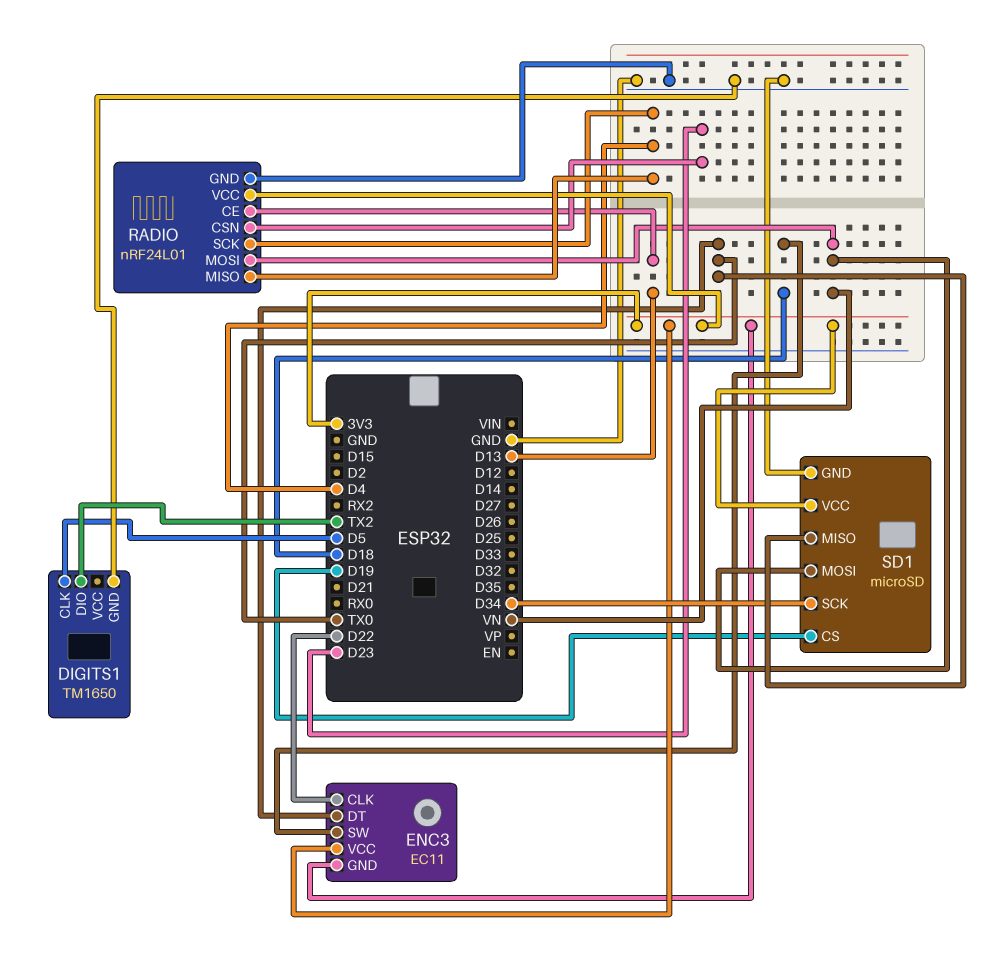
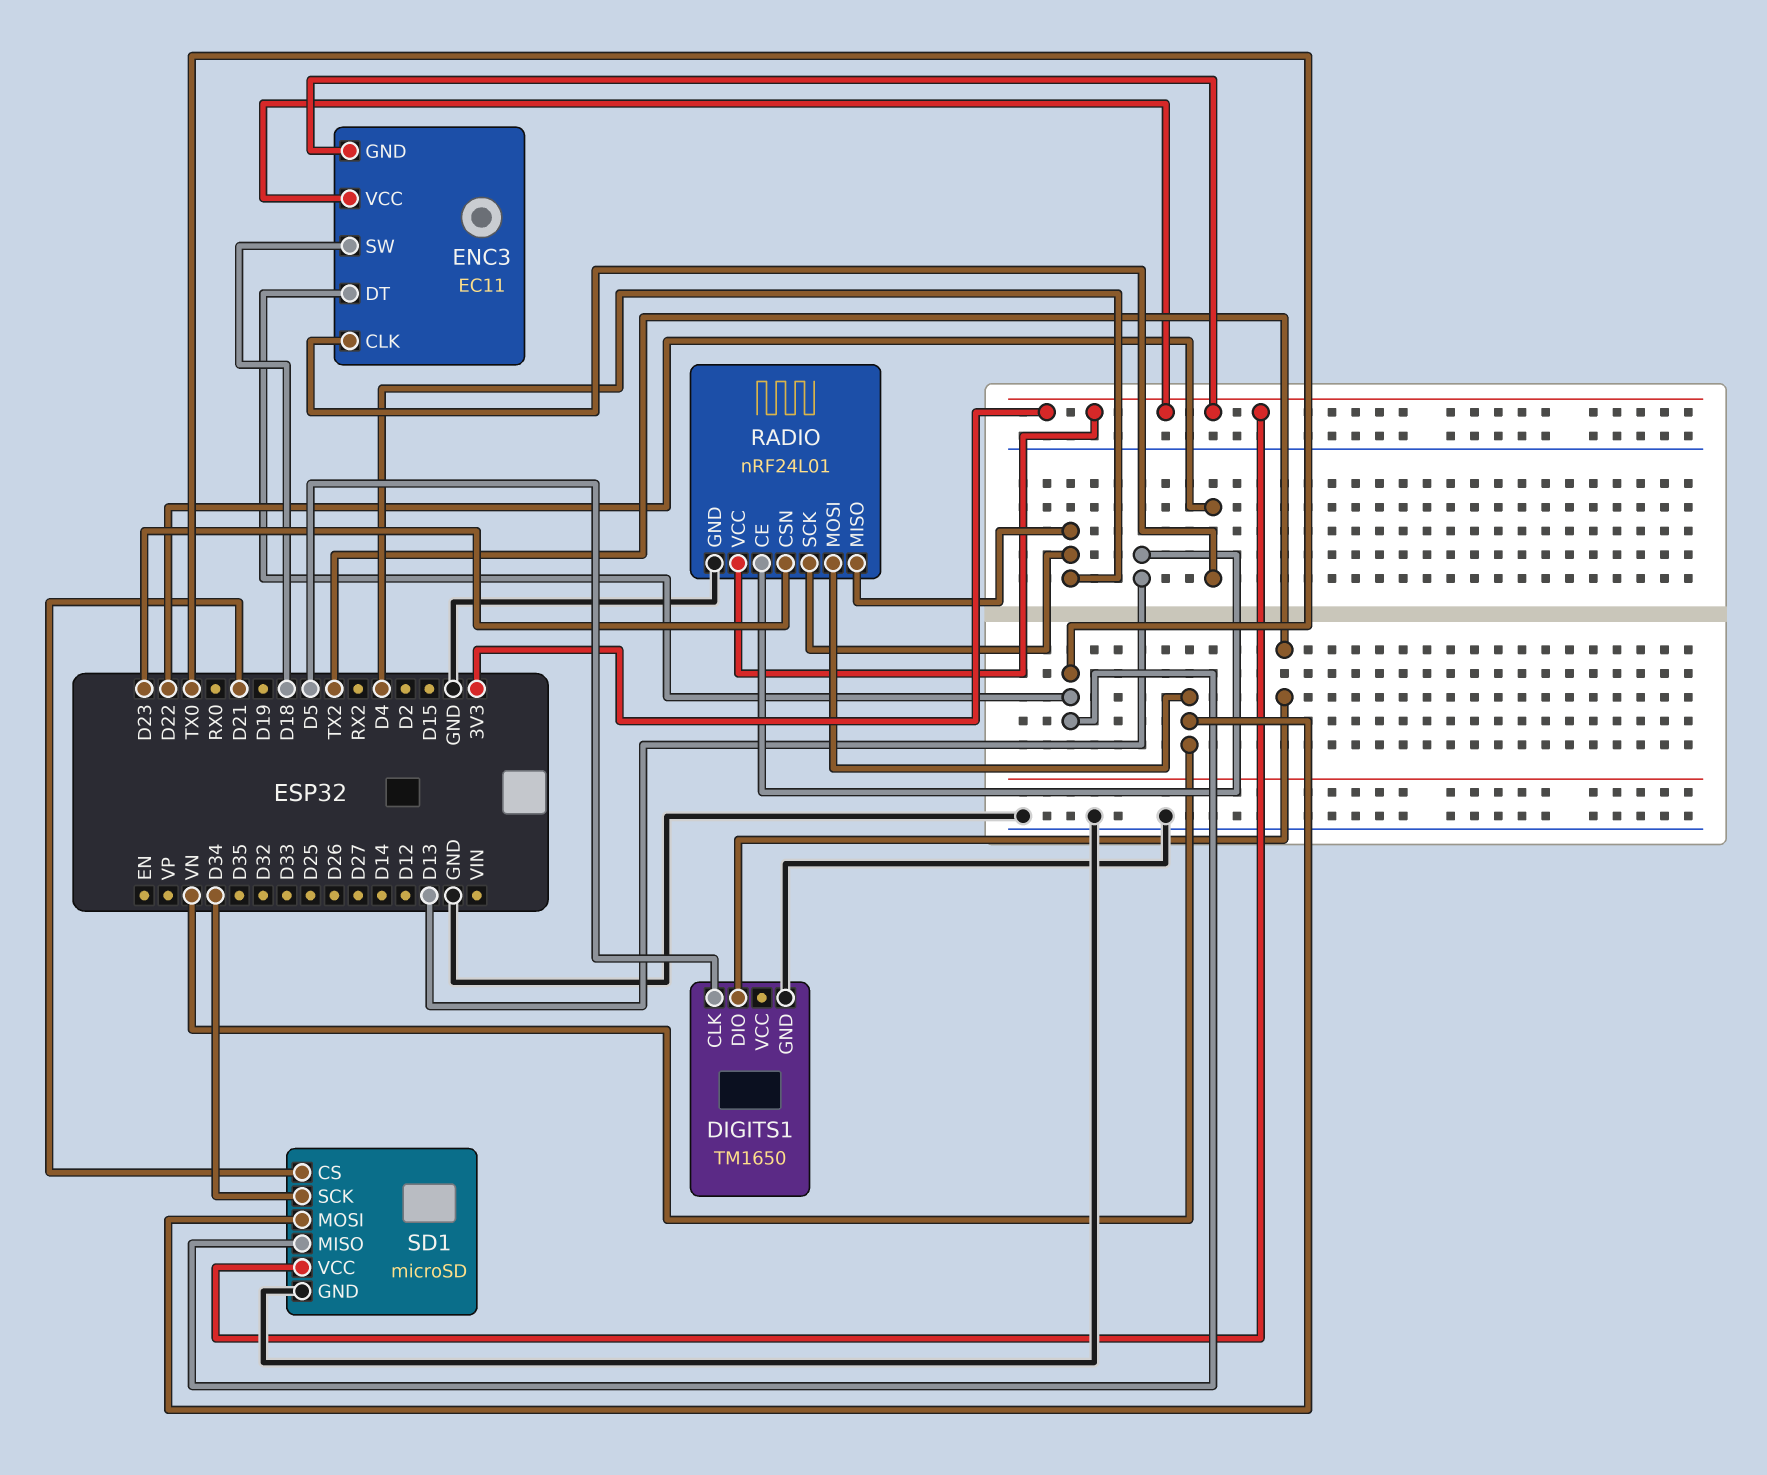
SD1 pin CS: D19 -> D21

